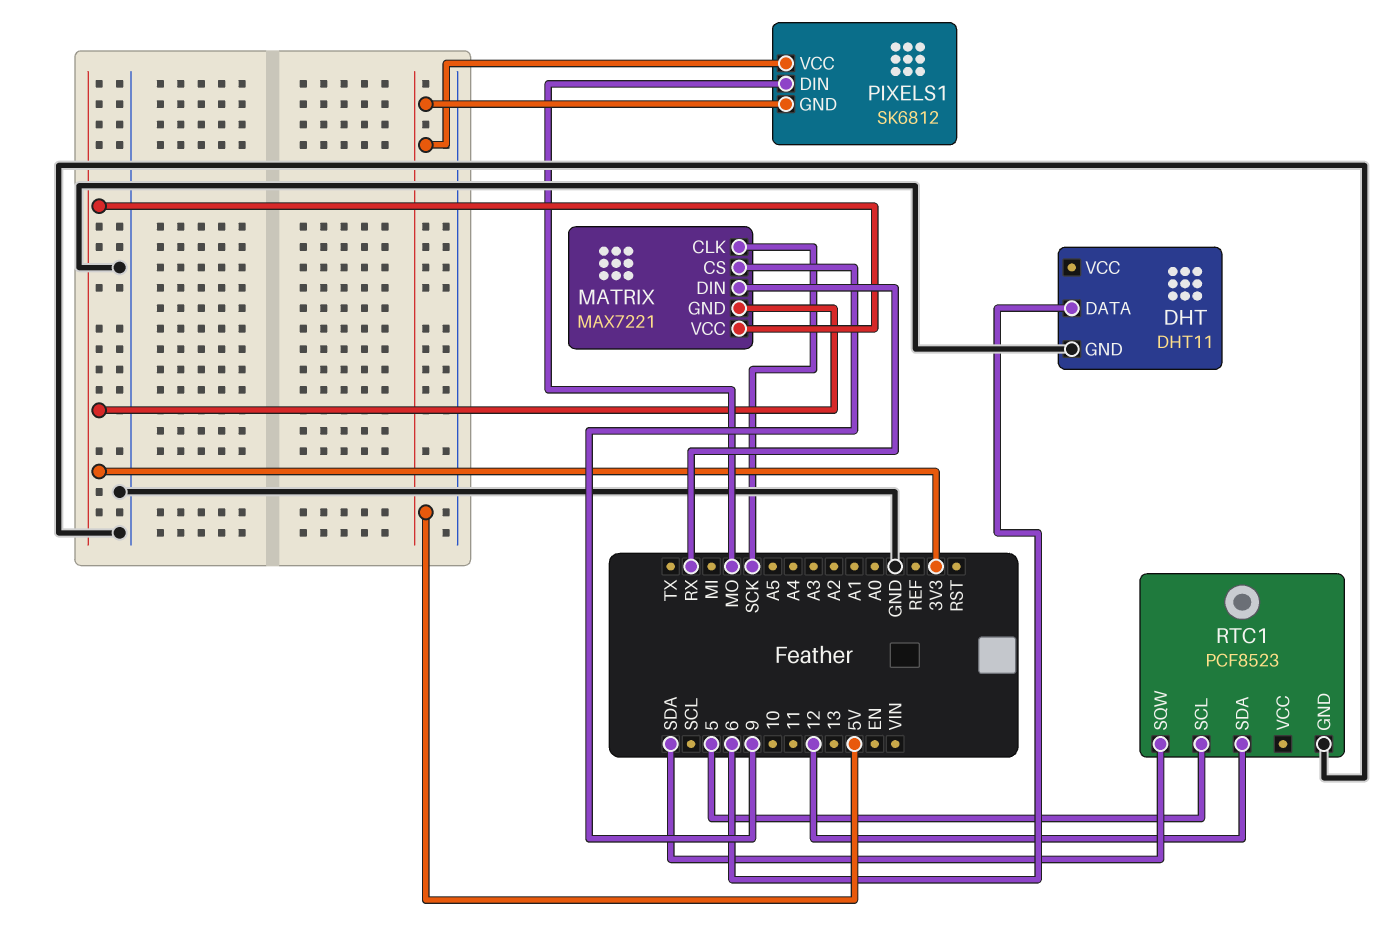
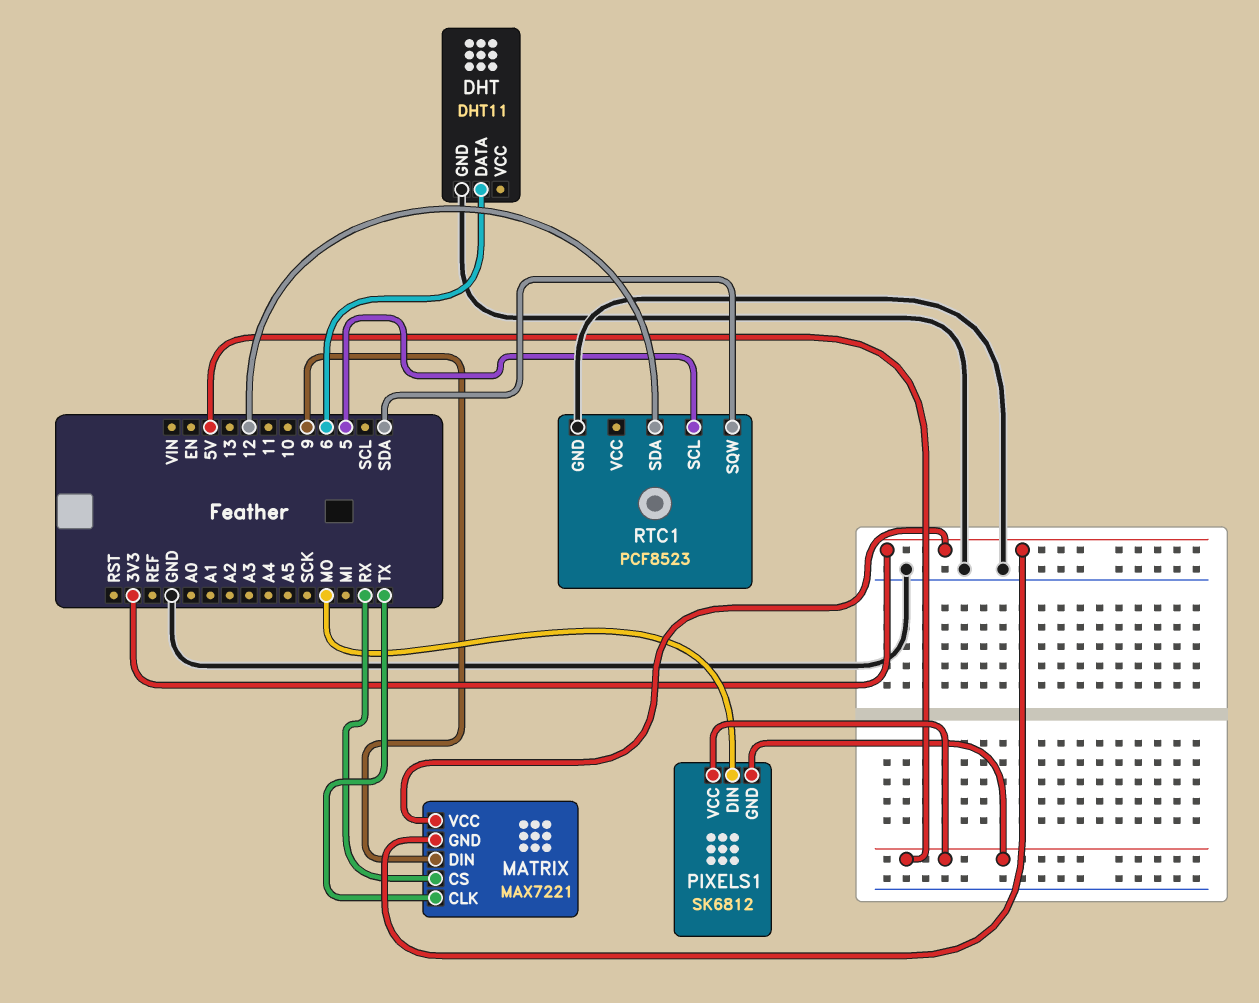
MATRIX pin CLK: SCK -> TX
MATRIX pin CS: 9 -> RX
MATRIX pin DIN: RX -> 9

